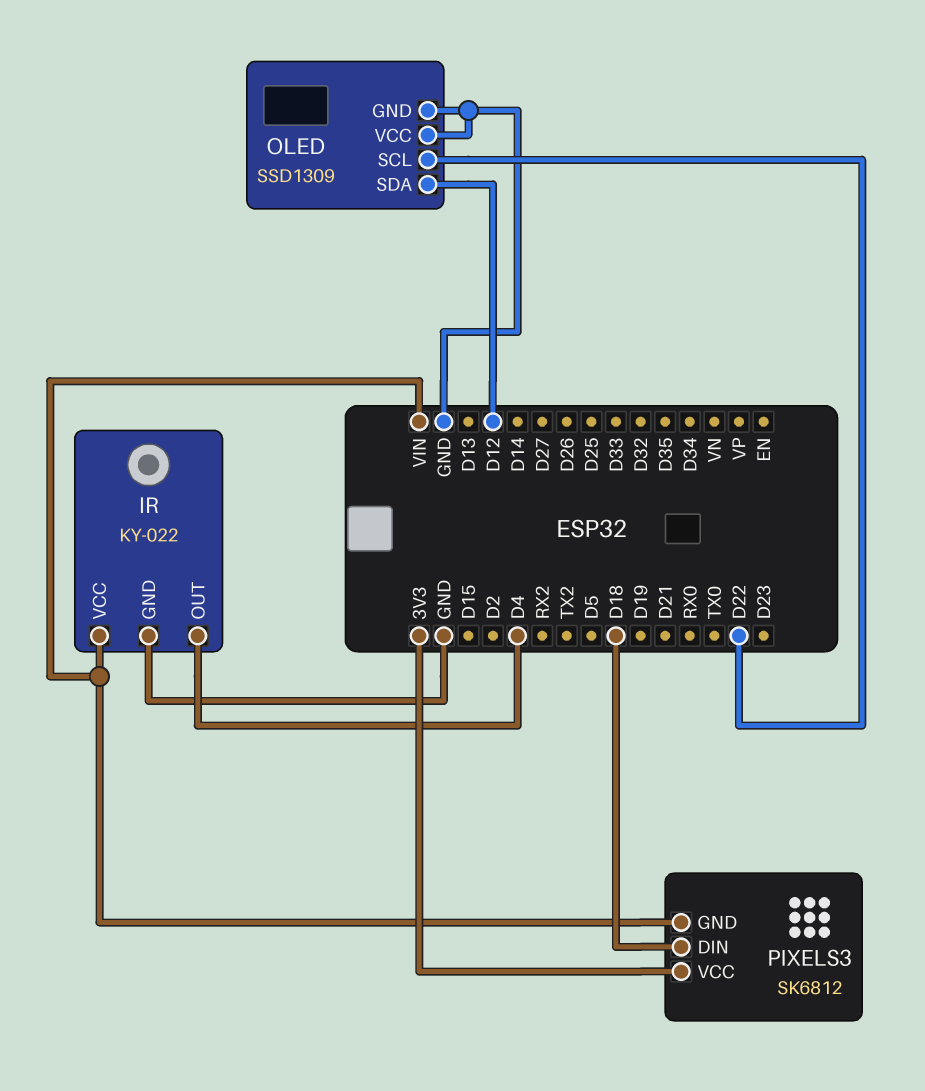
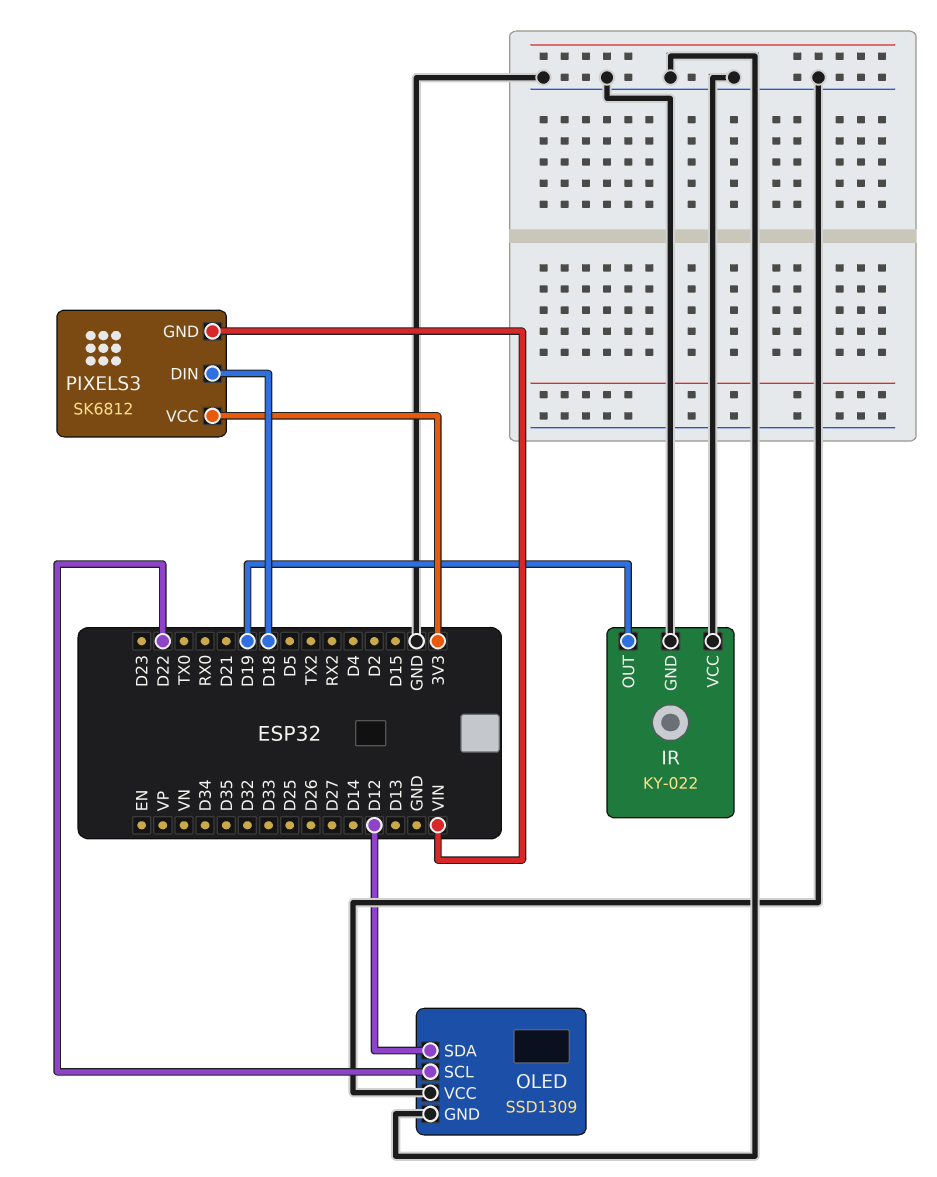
IR pin OUT: D4 -> D19
IR pin VCC: VIN -> GND

